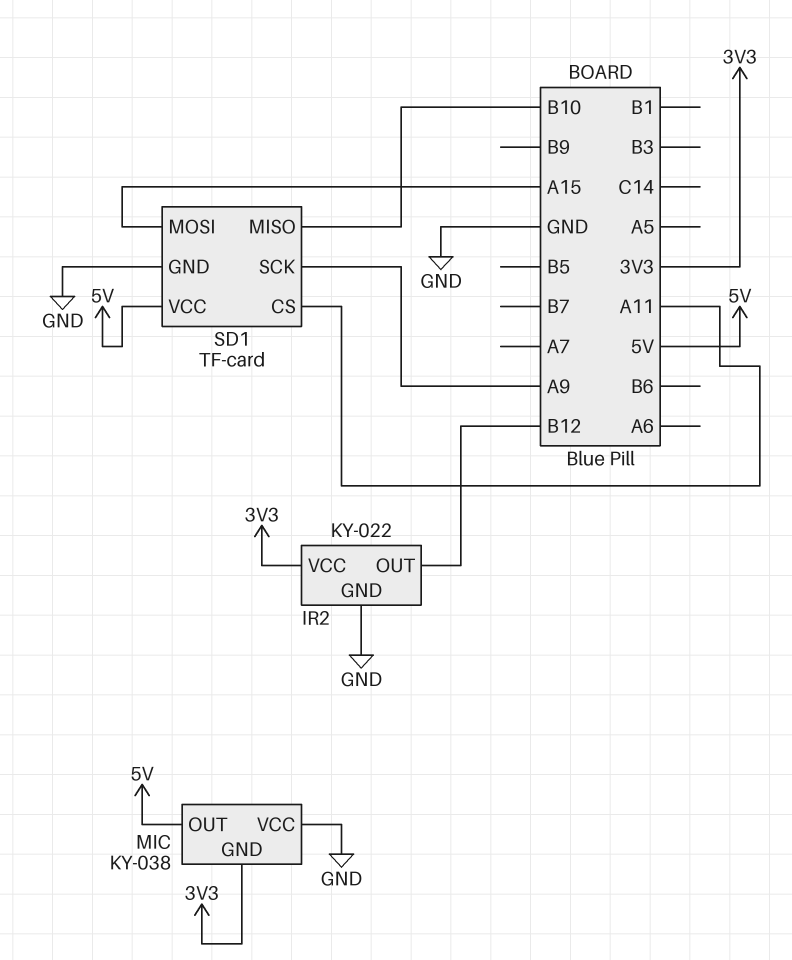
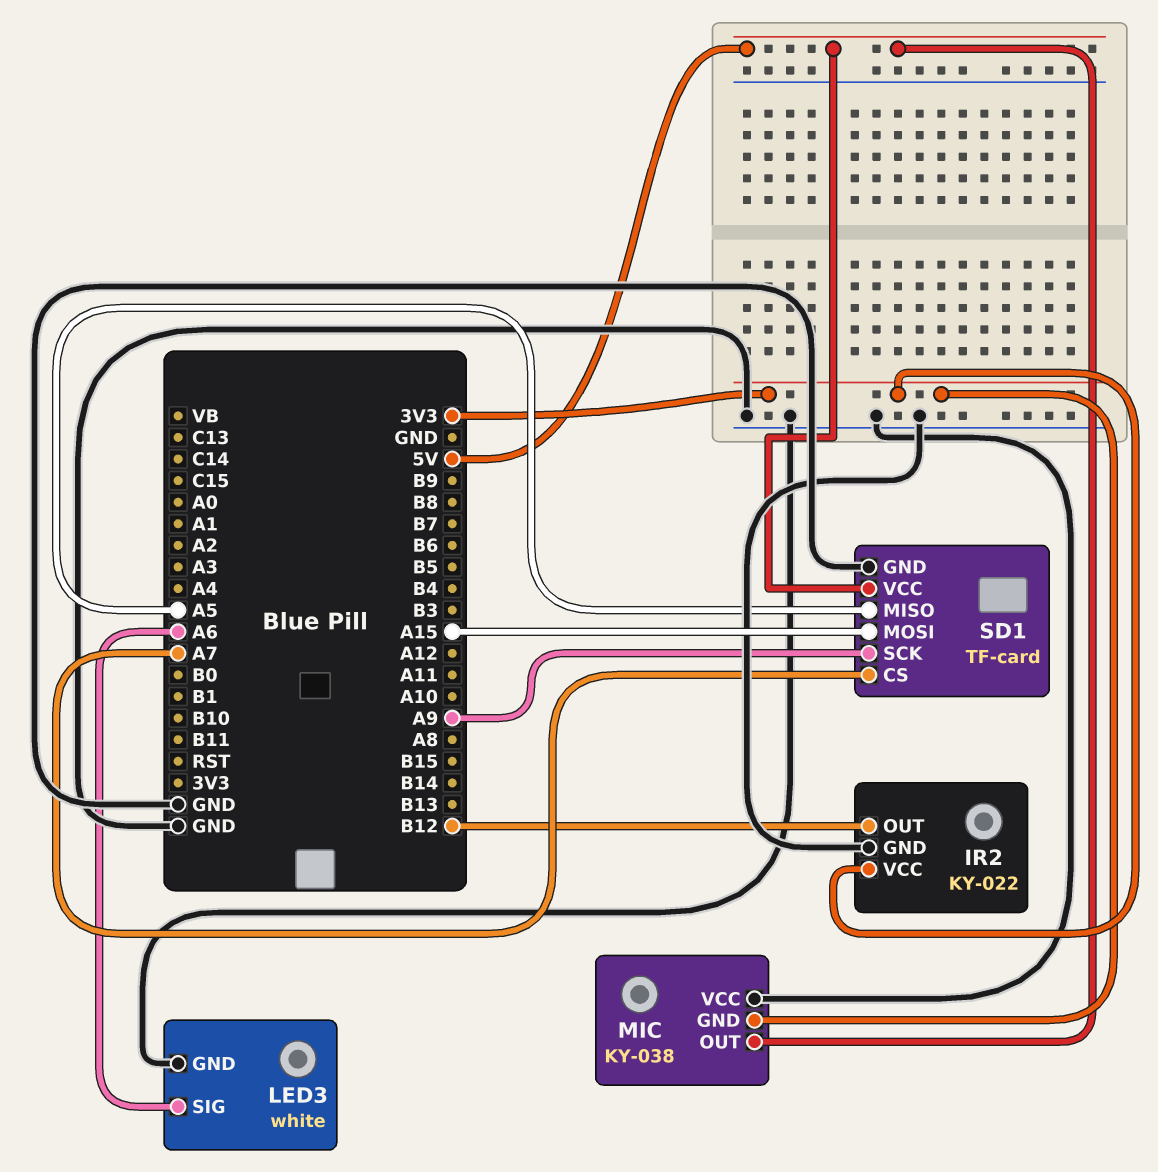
LED3: none -> white
LED3 pin GND: none -> GND
LED3 pin SIG: none -> A6
SD1 pin CS: A11 -> A7
SD1 pin MISO: B10 -> A5

